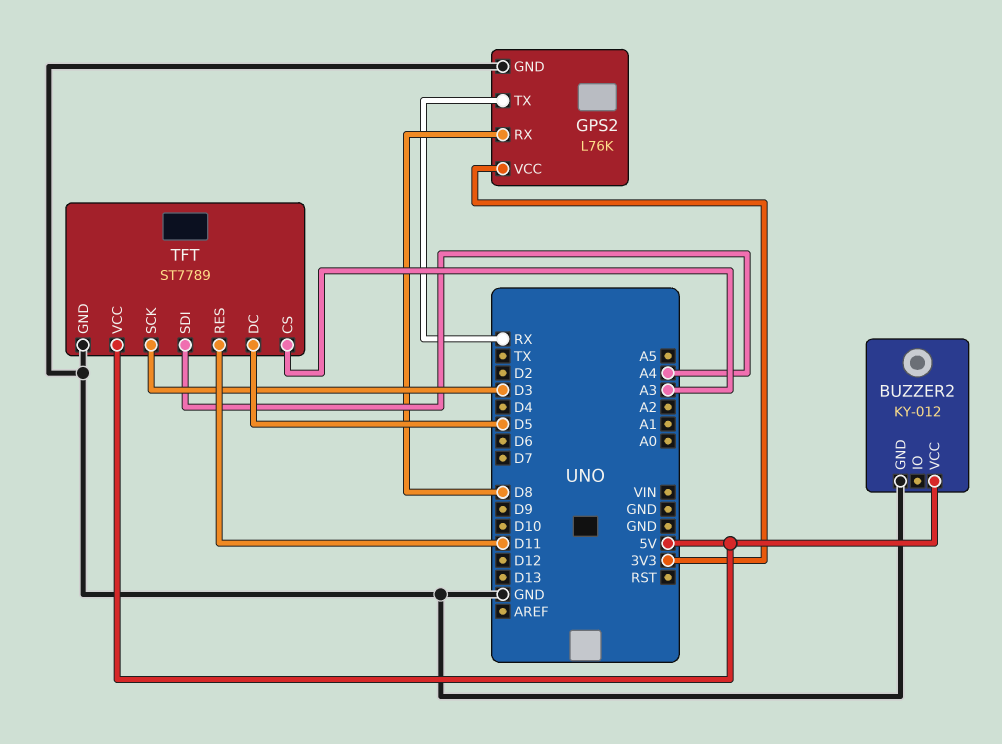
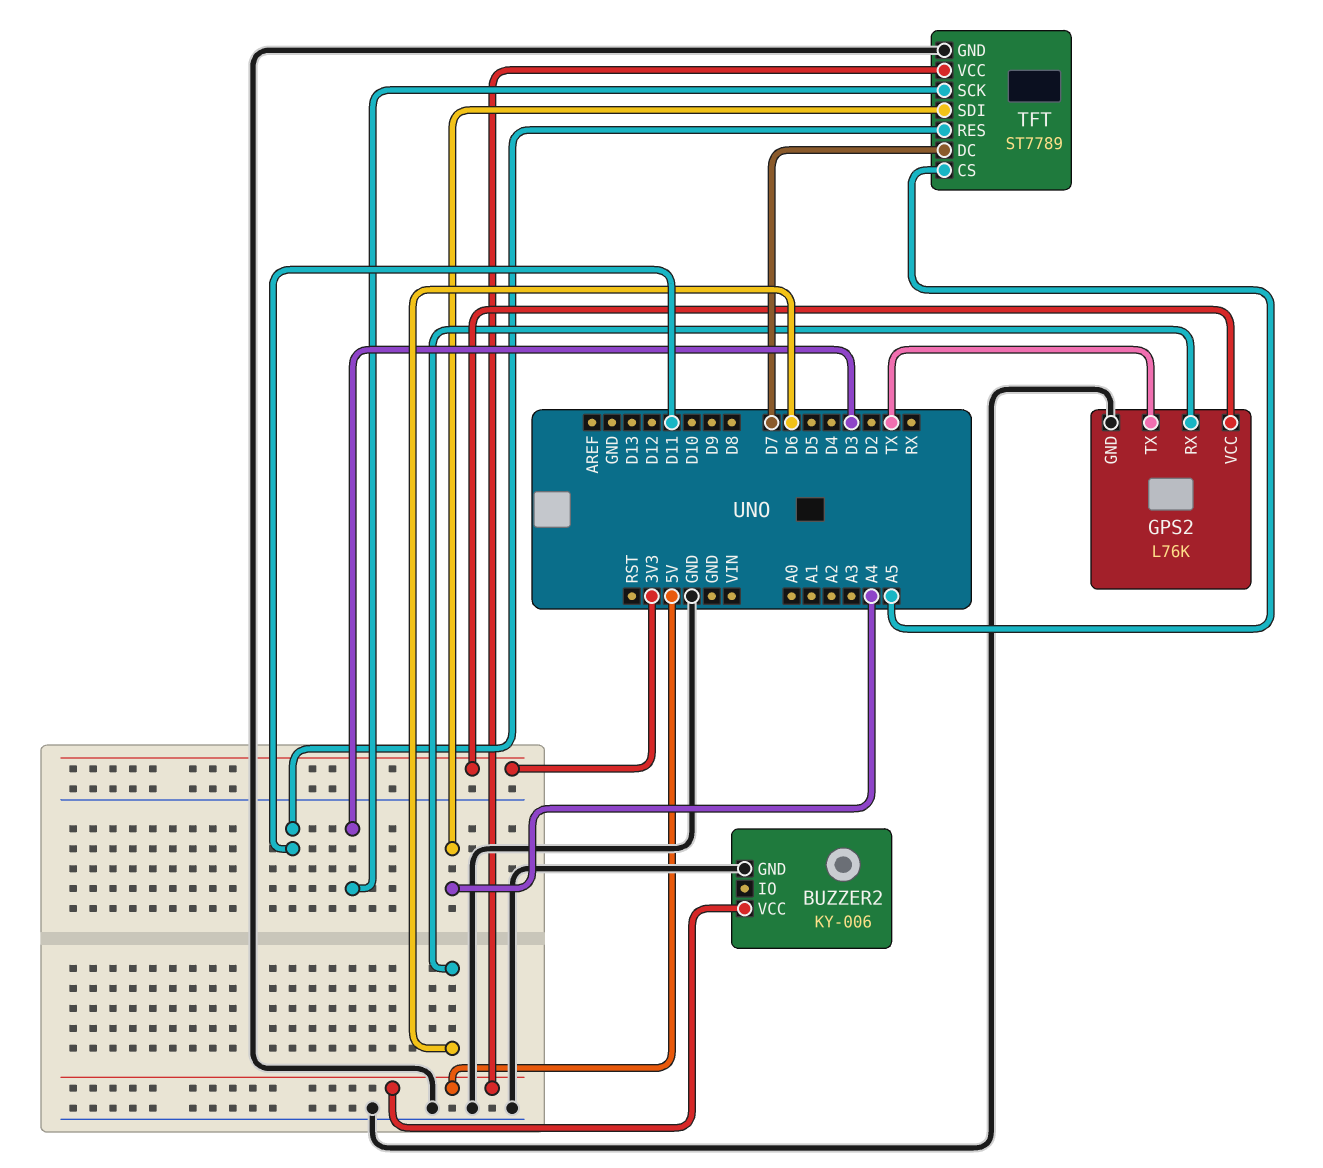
BUZZER2: KY-012 -> KY-006
GPS2 pin RX: D8 -> D6
GPS2 pin TX: RX -> TX
TFT pin CS: A3 -> A5
TFT pin DC: D5 -> D7

